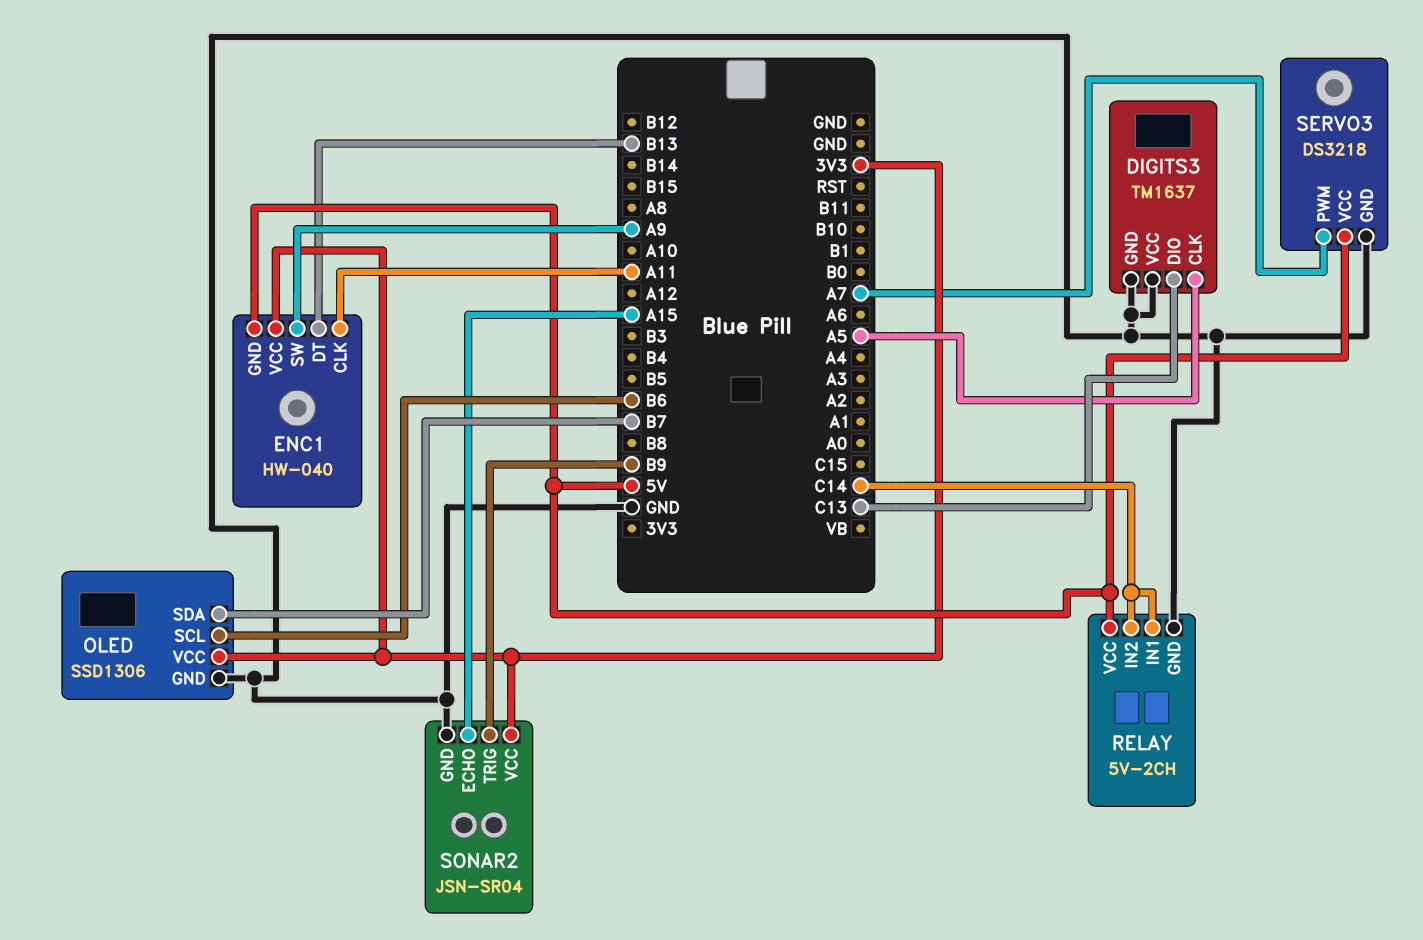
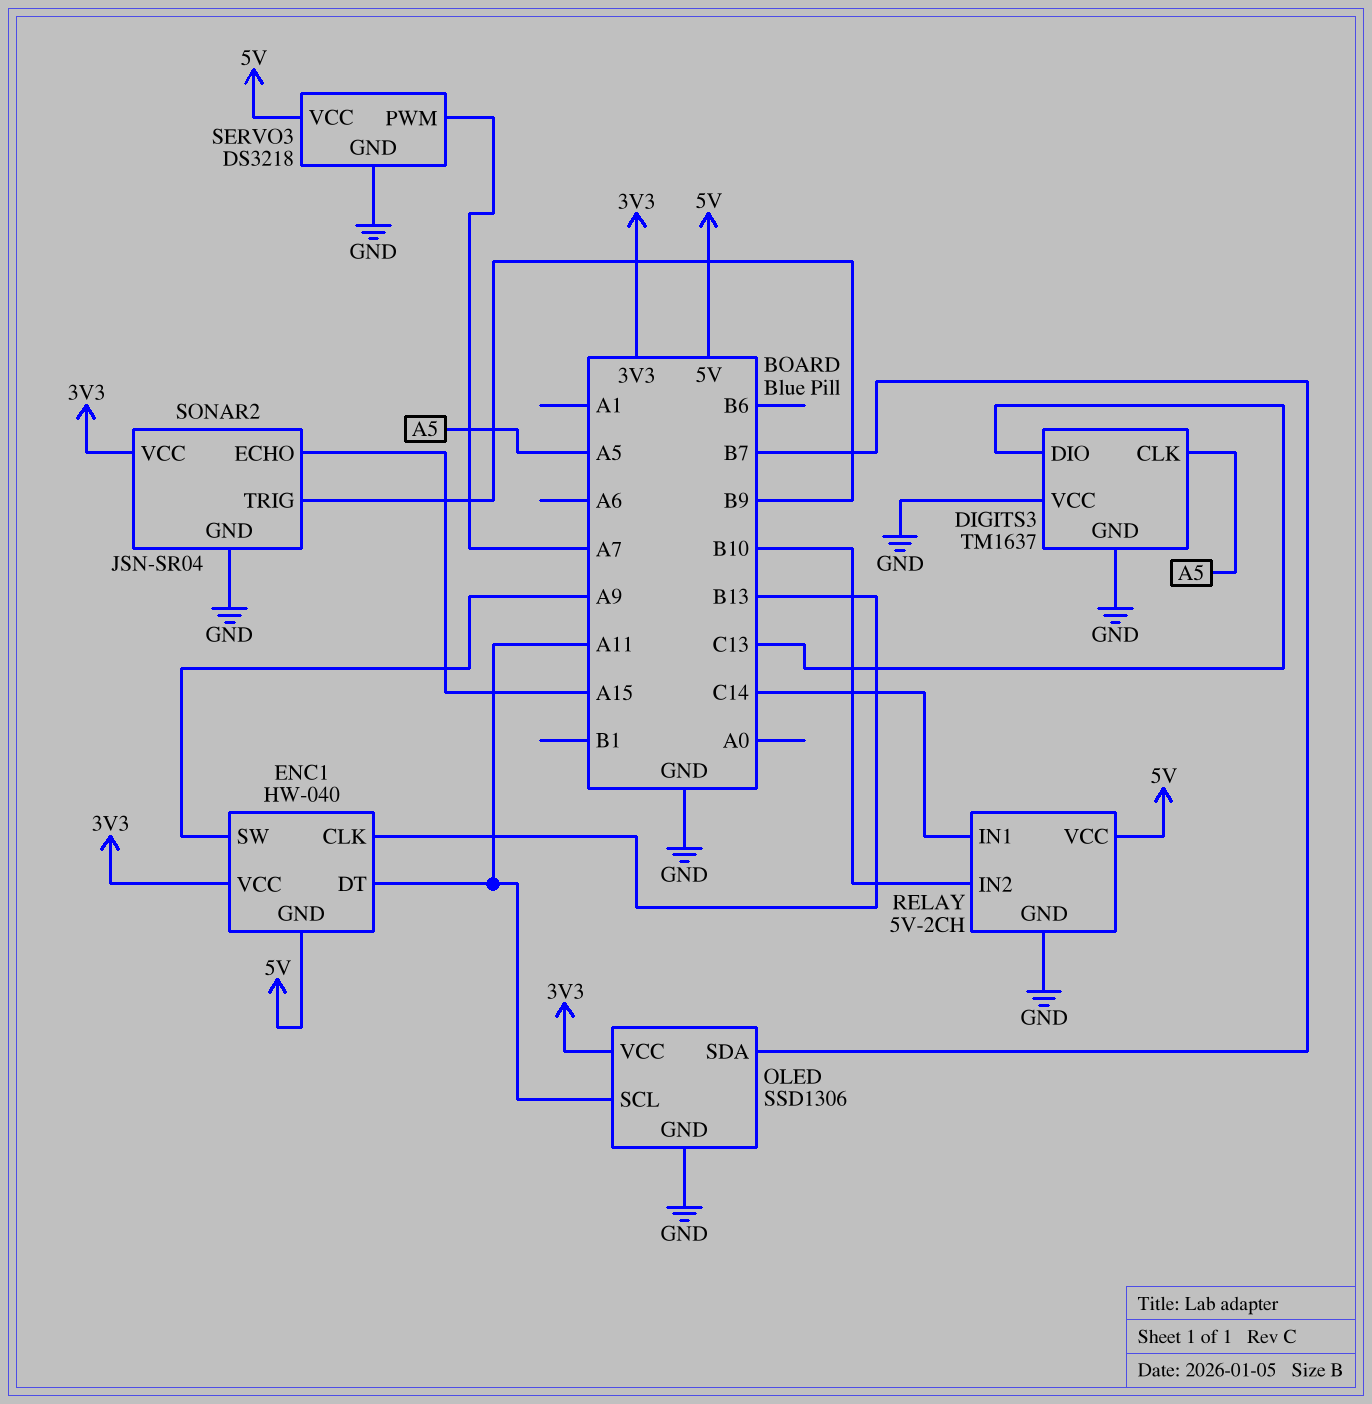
ENC1 pin CLK: A11 -> B13
ENC1 pin DT: B13 -> A11
OLED pin SCL: B6 -> A11
RELAY pin IN2: C14 -> B10

